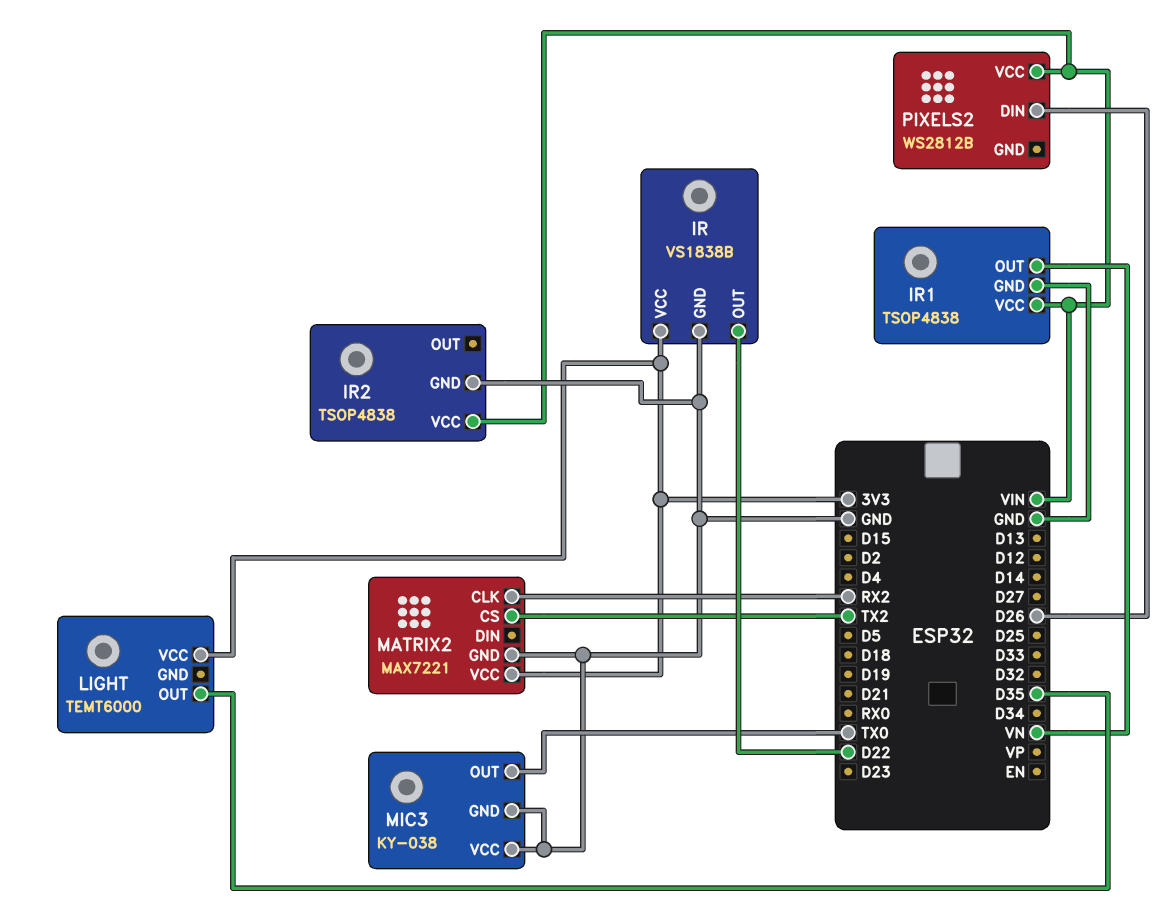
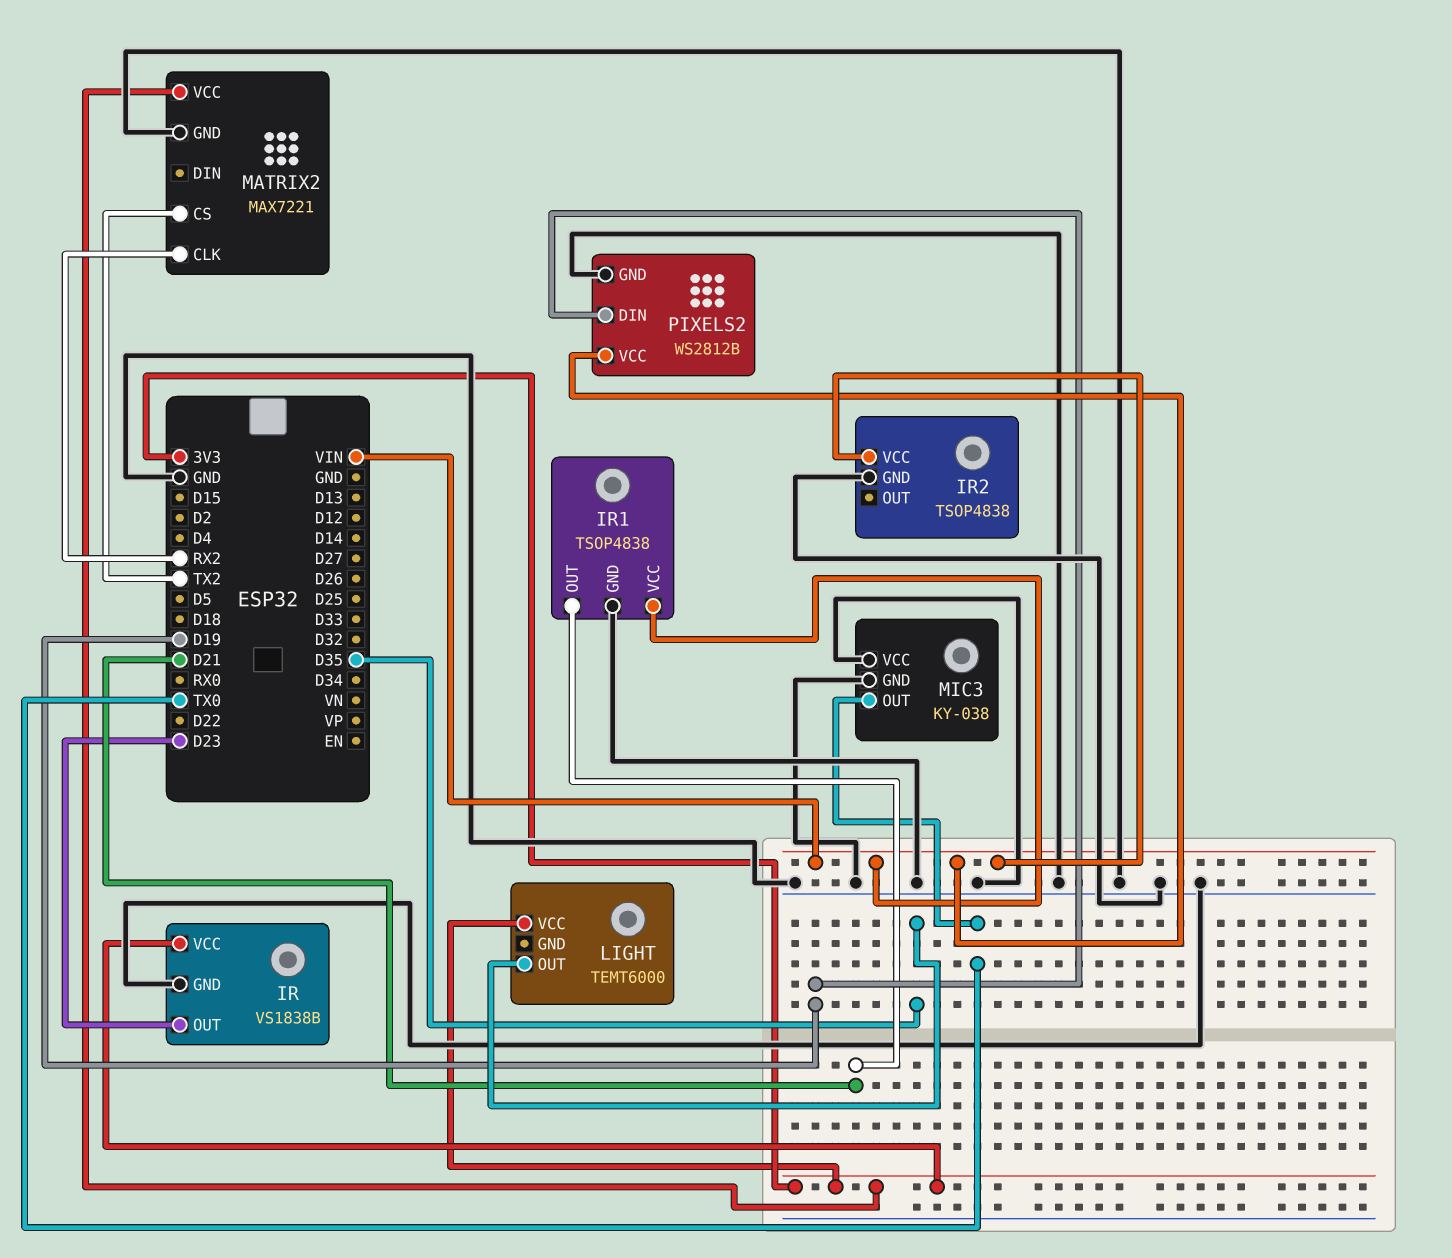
IR pin OUT: D22 -> D23
IR1 pin OUT: VN -> D21
PIXELS2 pin DIN: D26 -> D19
PIXELS2 pin GND: none -> GND

